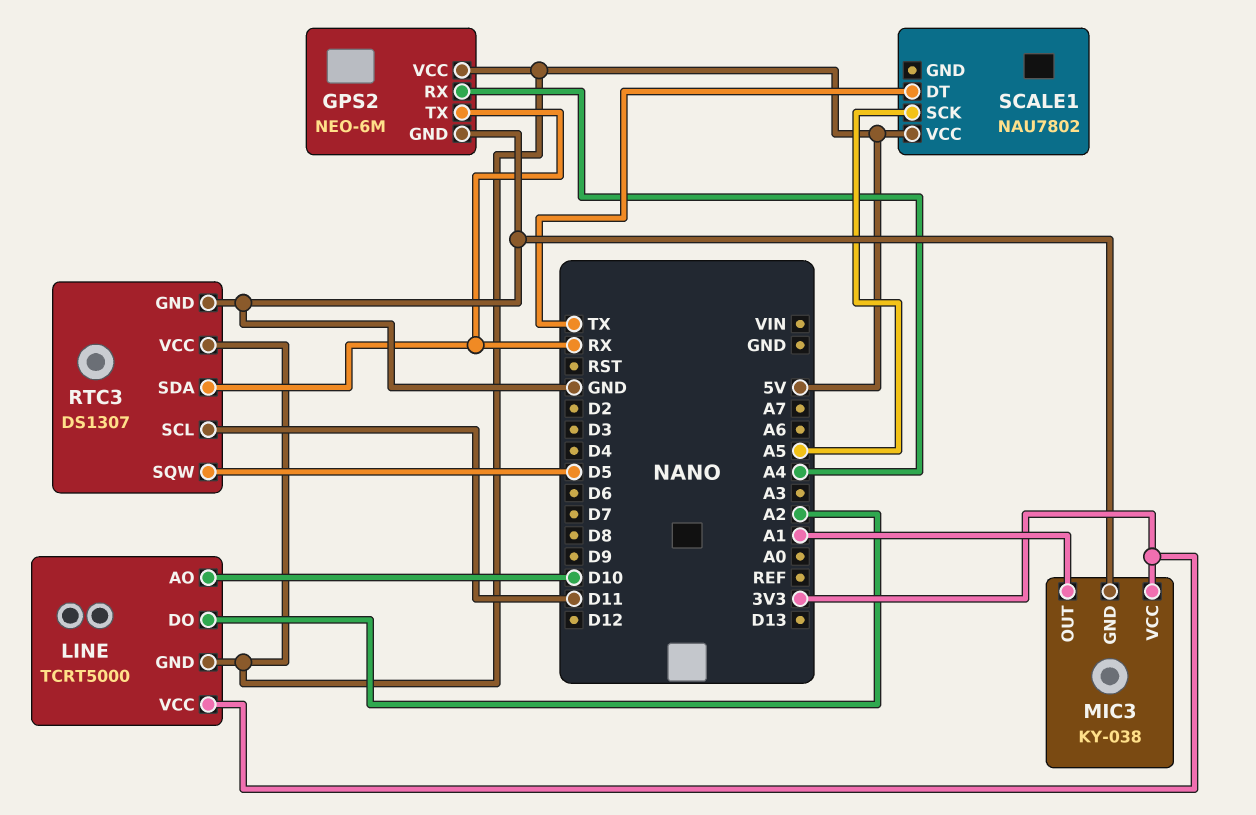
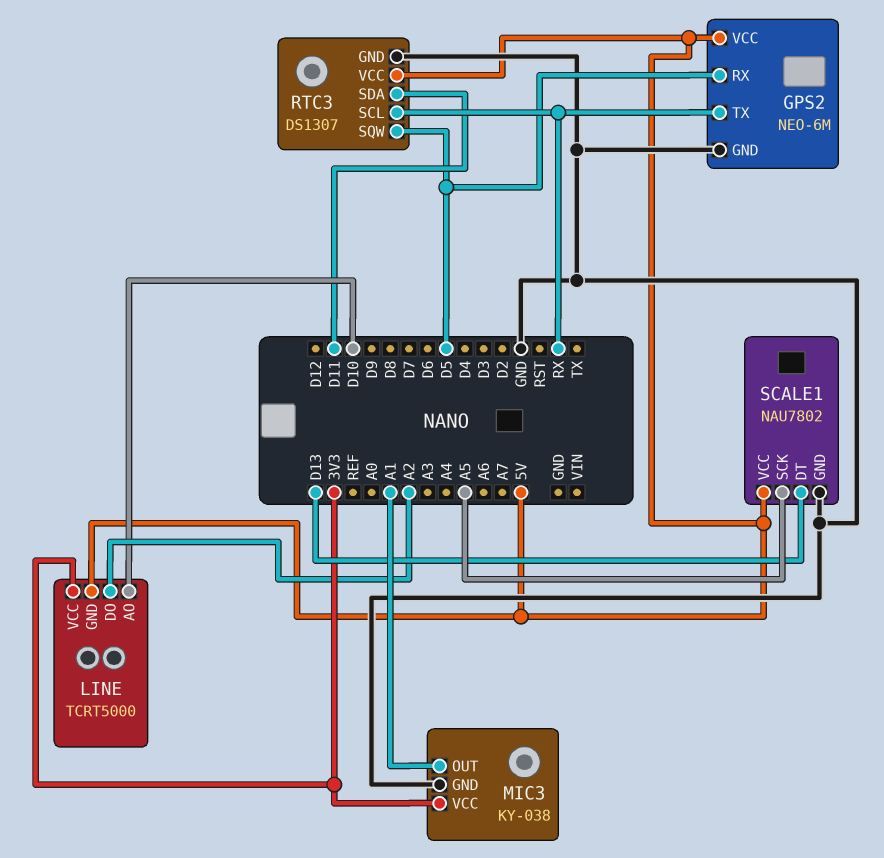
GPS2 pin RX: A4 -> D5
RTC3 pin SCL: D11 -> RX
RTC3 pin SDA: RX -> D11
SCALE1 pin DT: TX -> D13
SCALE1 pin GND: none -> GND

